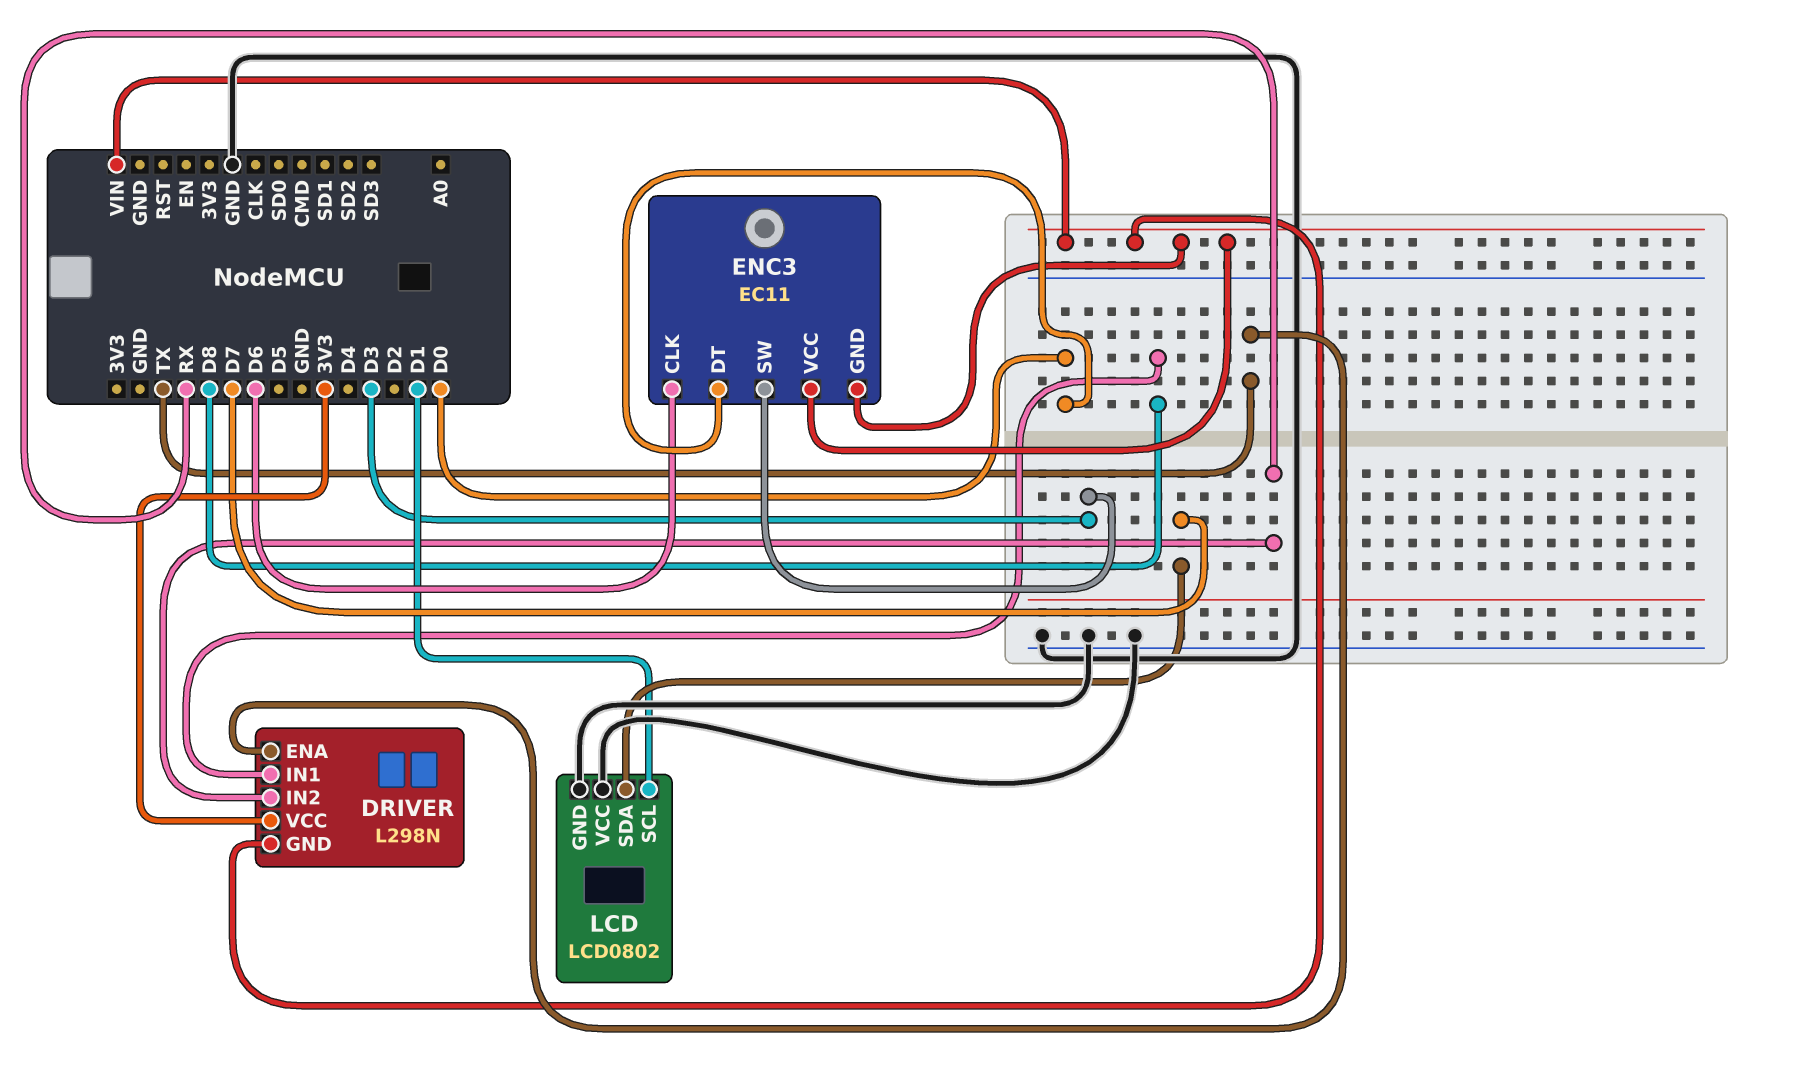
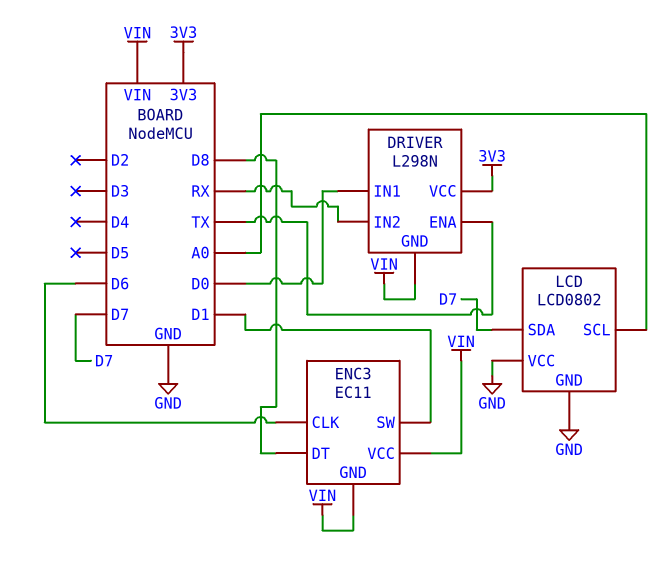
DRIVER pin IN1: D8 -> D0
ENC3 pin DT: D0 -> D8
ENC3 pin SW: D3 -> D1
LCD pin SCL: D1 -> A0

